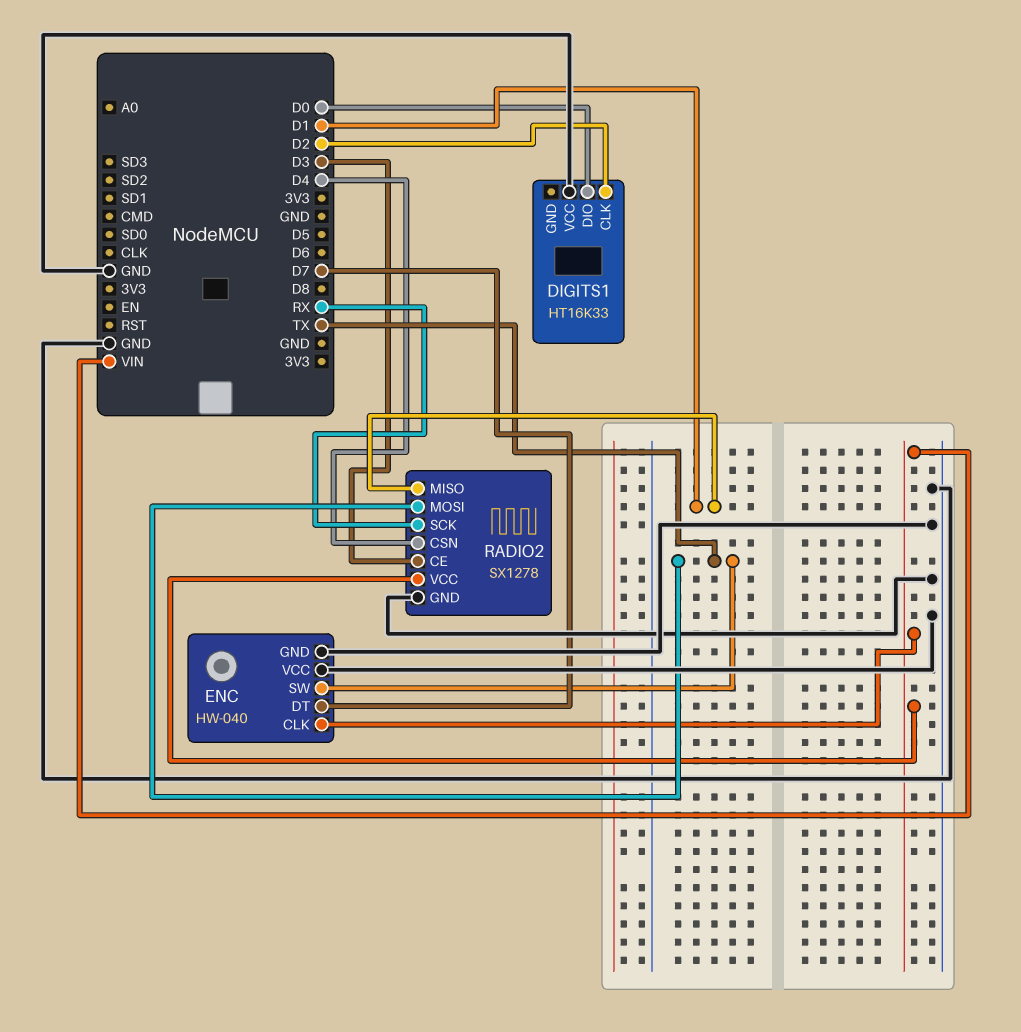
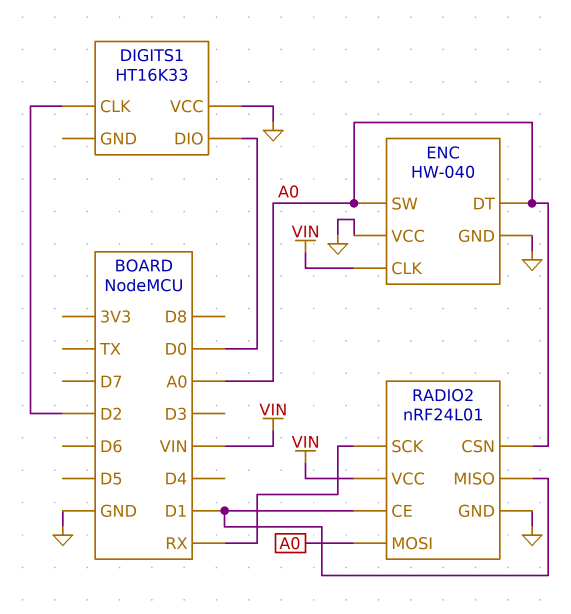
ENC pin DT: D7 -> A0
ENC pin SW: TX -> A0
RADIO2: SX1278 -> nRF24L01
RADIO2 pin CE: D3 -> D1
RADIO2 pin CSN: D4 -> A0
RADIO2 pin MOSI: TX -> A0

